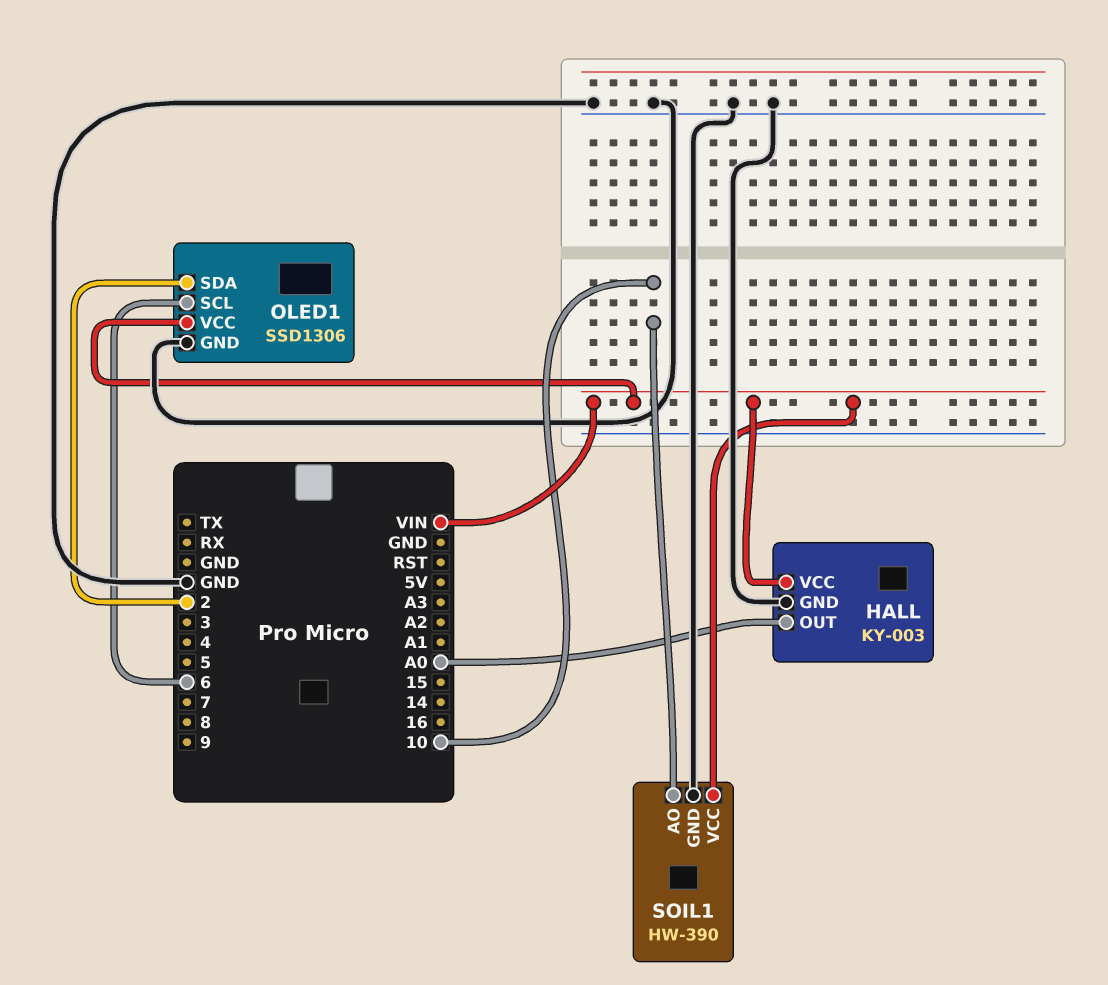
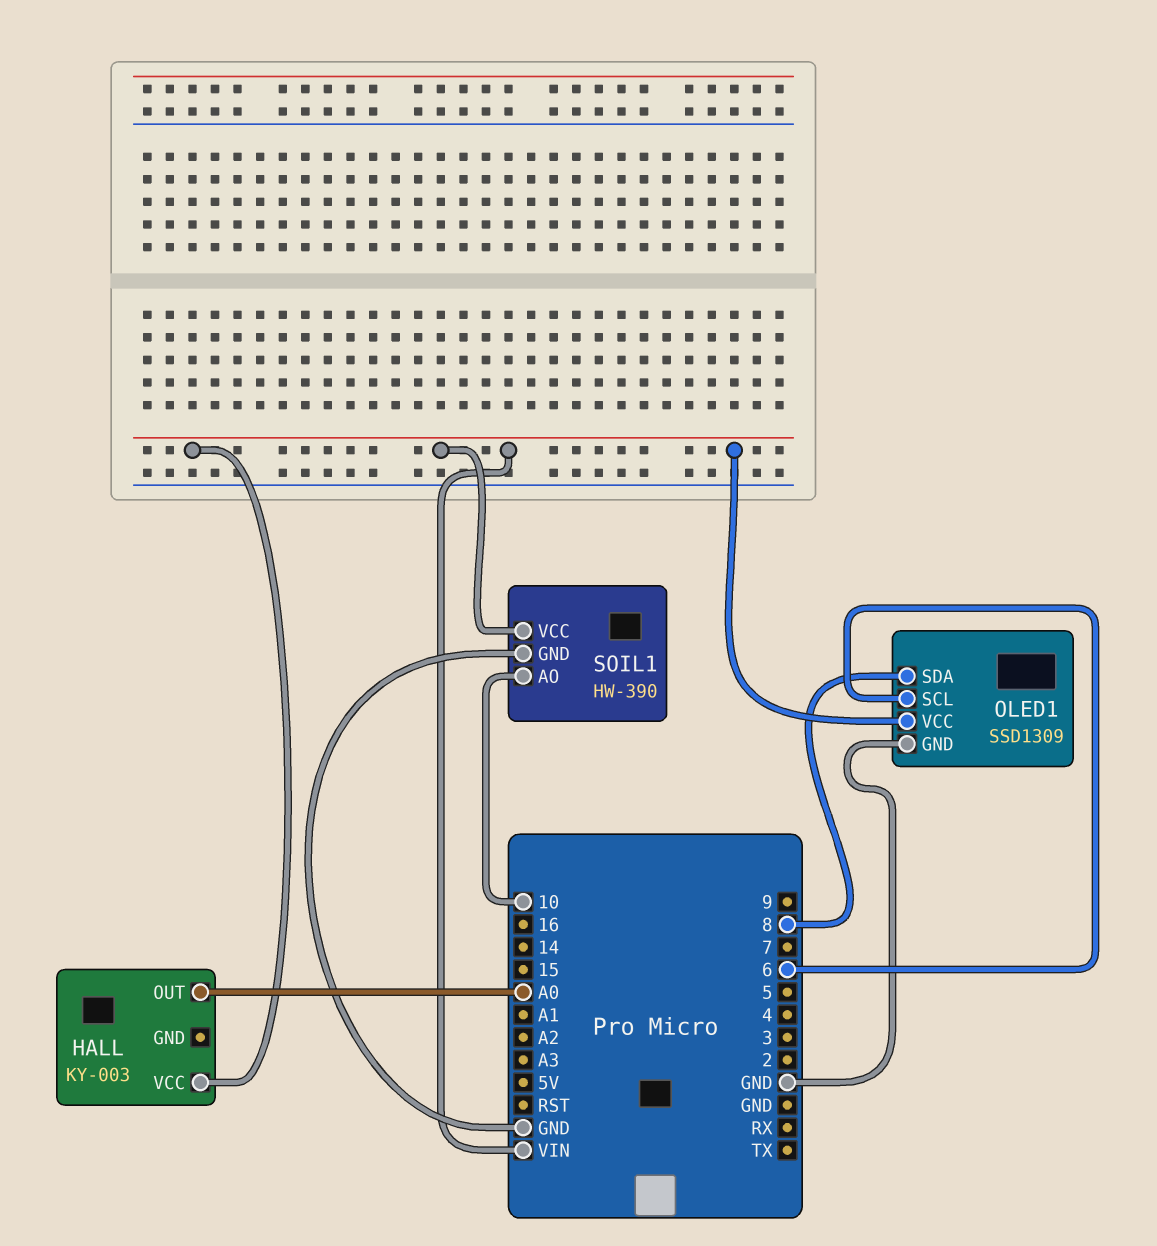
HALL pin GND: GND -> none
OLED1: SSD1306 -> SSD1309
OLED1 pin SDA: 2 -> 8

